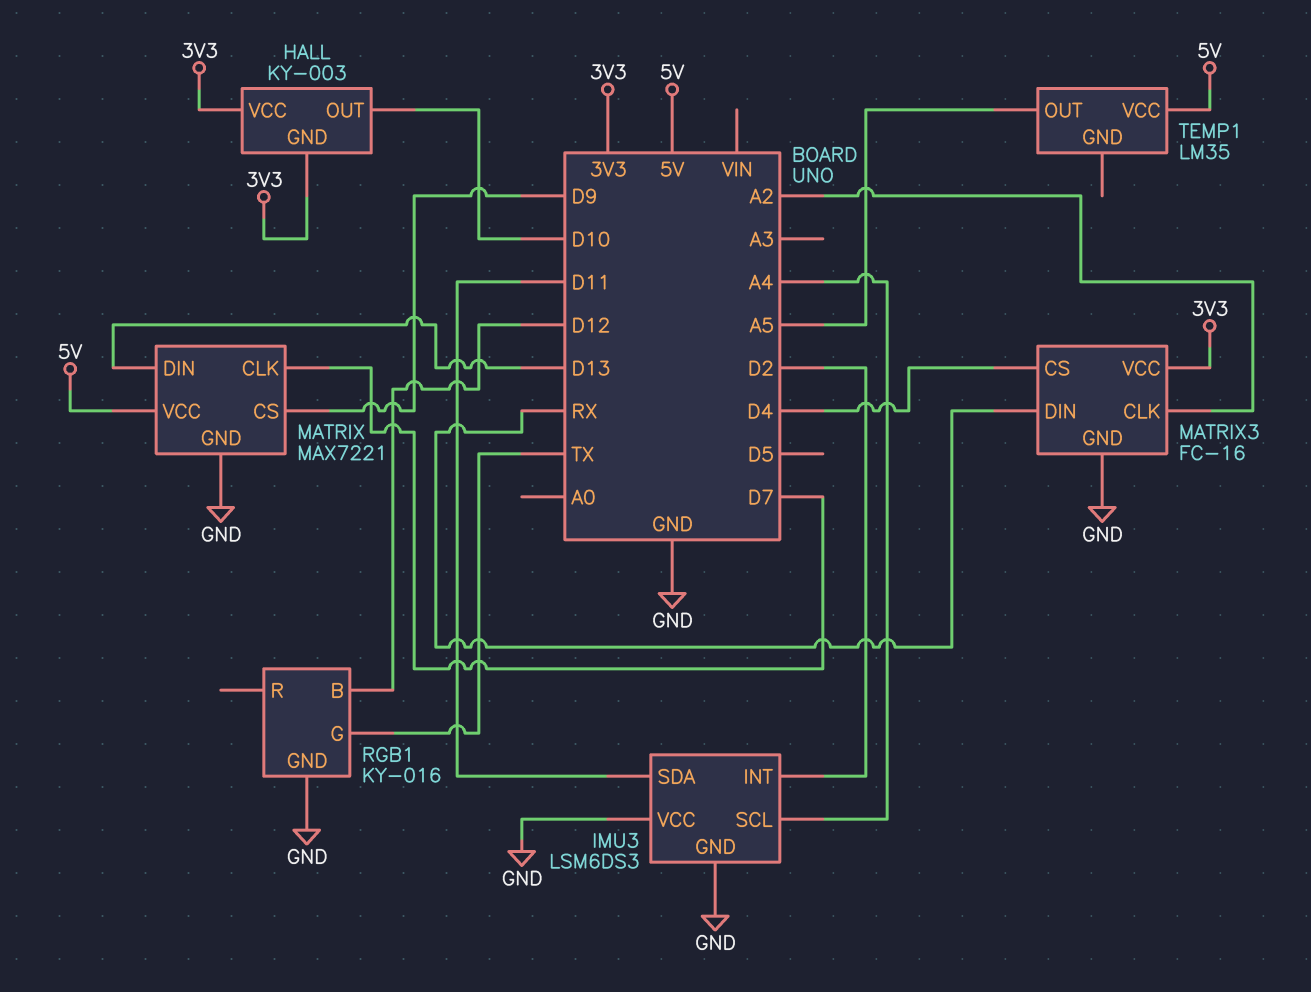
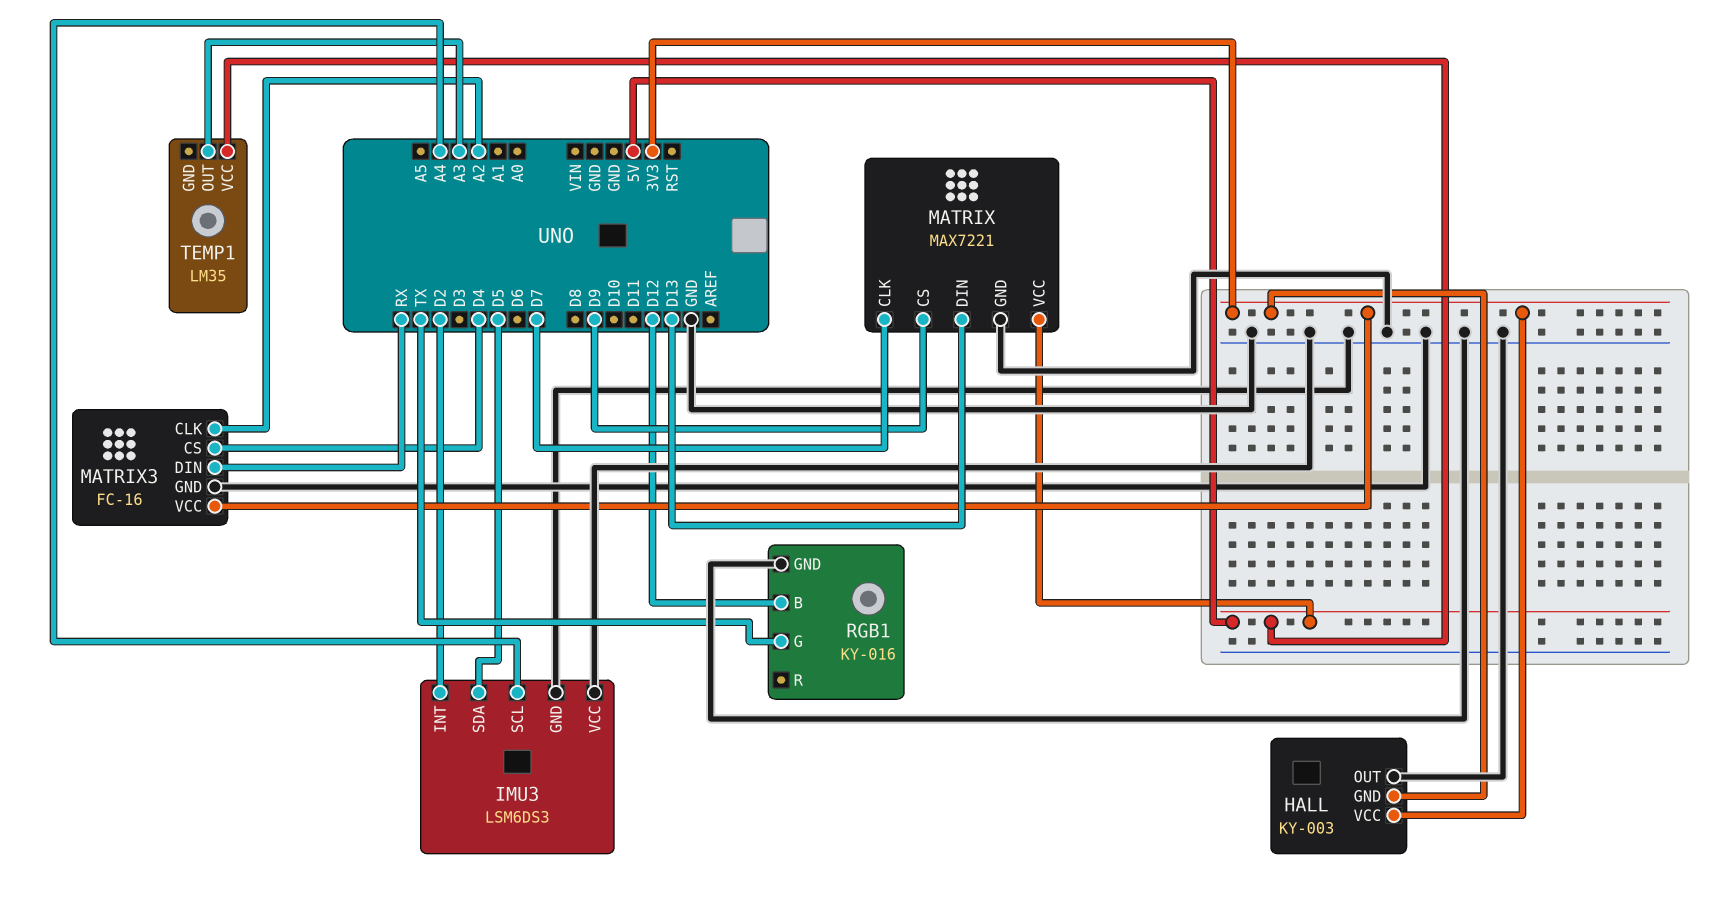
HALL pin OUT: D10 -> GND
IMU3 pin SDA: D11 -> D5
TEMP1 pin OUT: A5 -> A3

